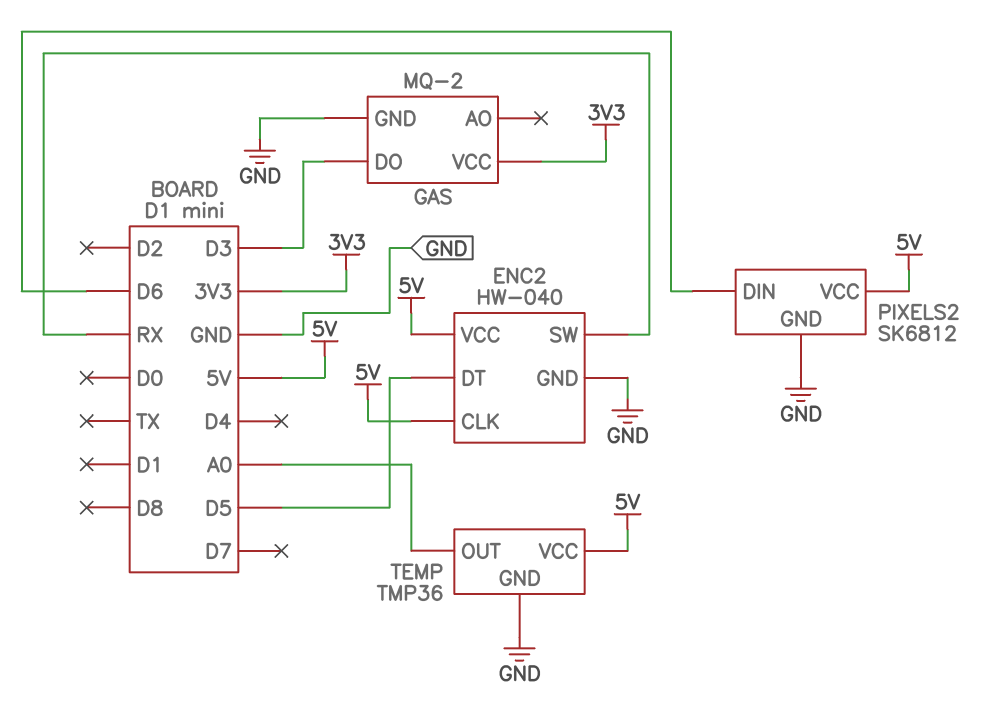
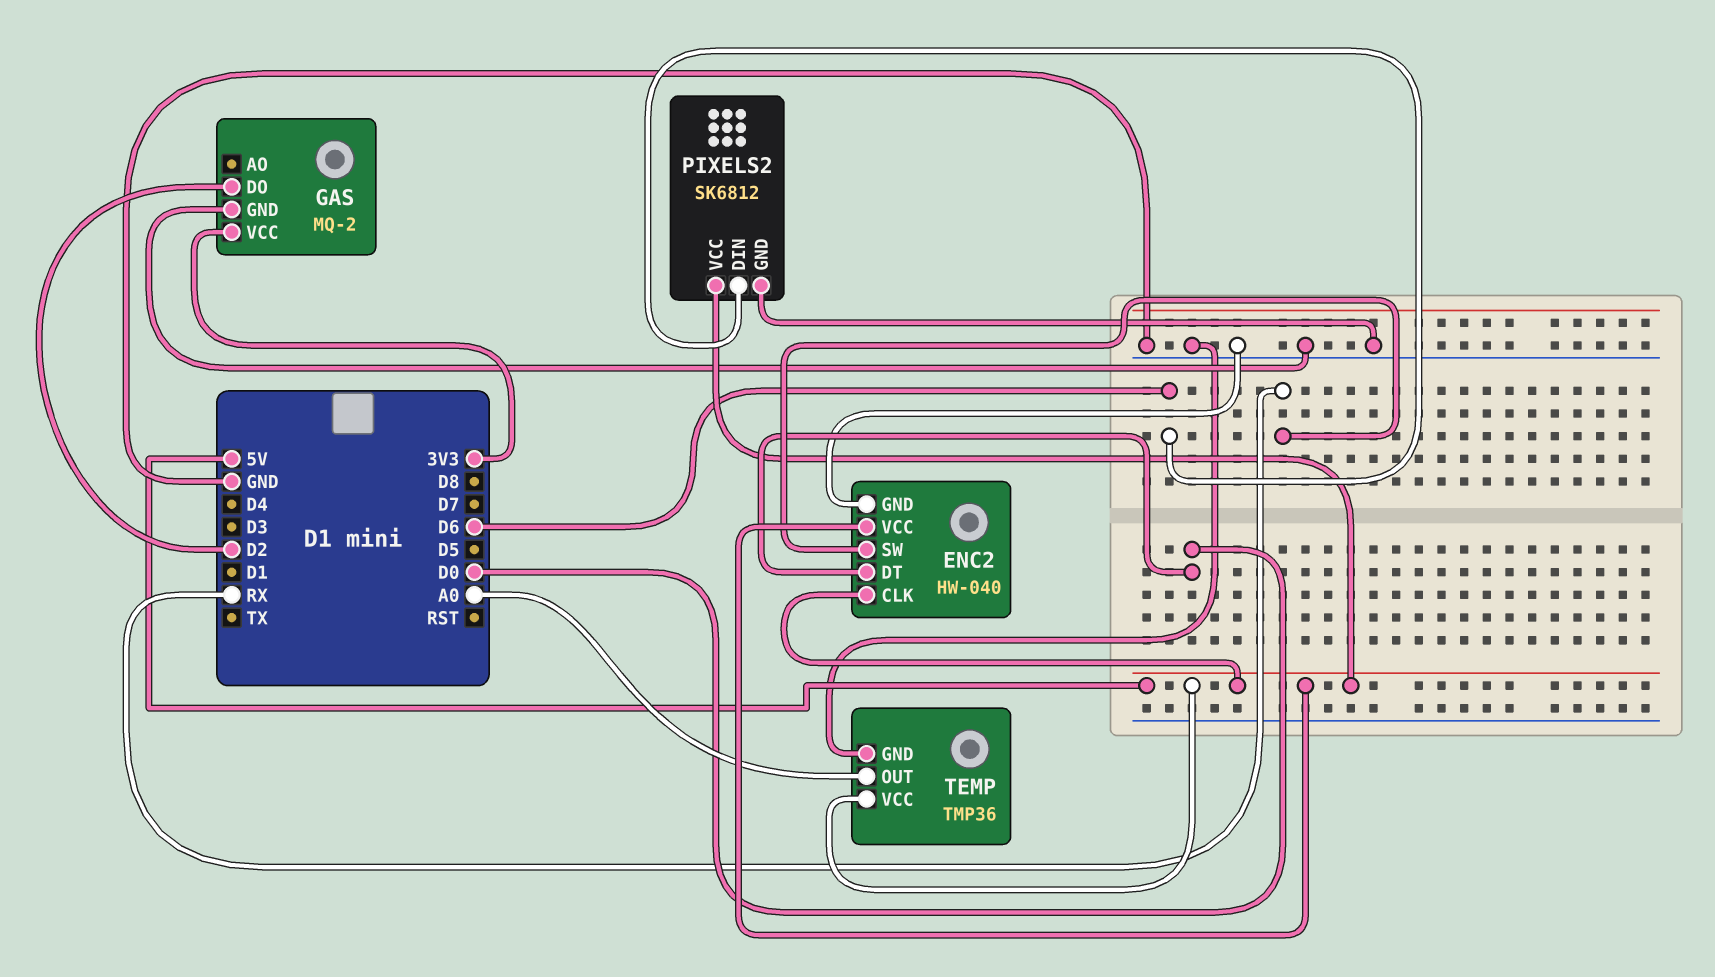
ENC2 pin DT: D5 -> D0
GAS pin DO: D3 -> D2

